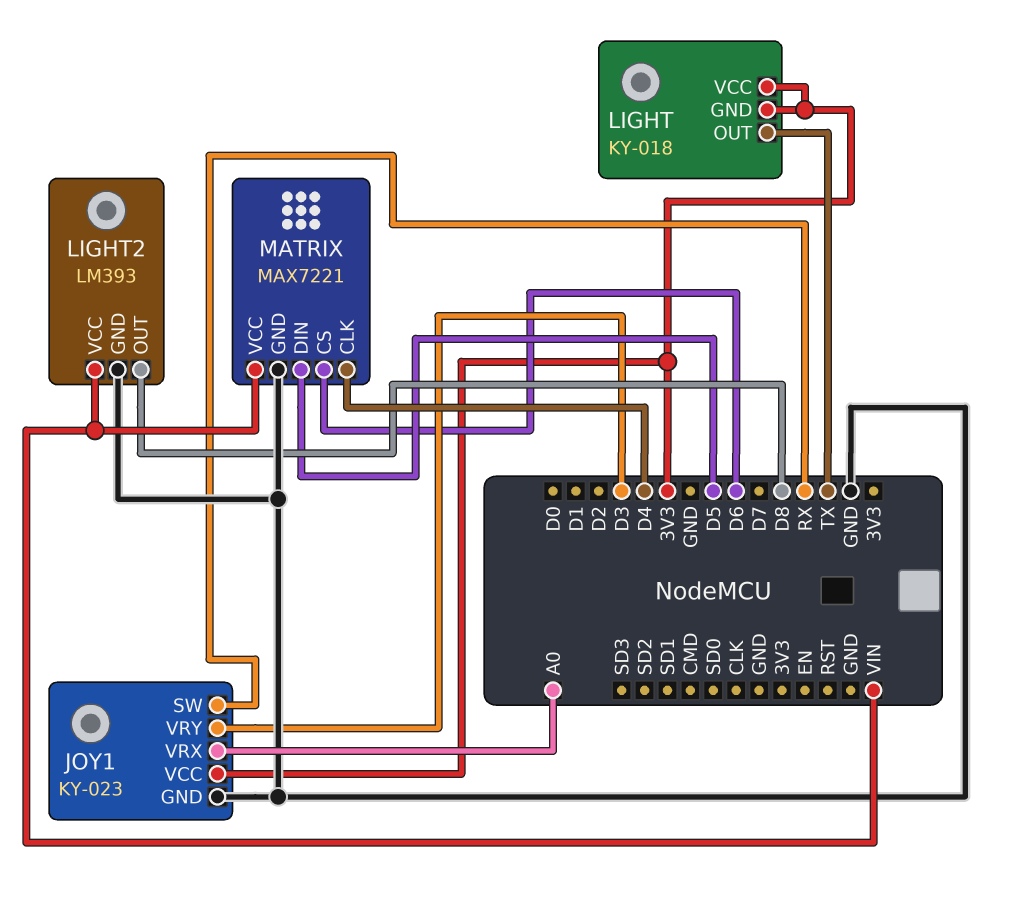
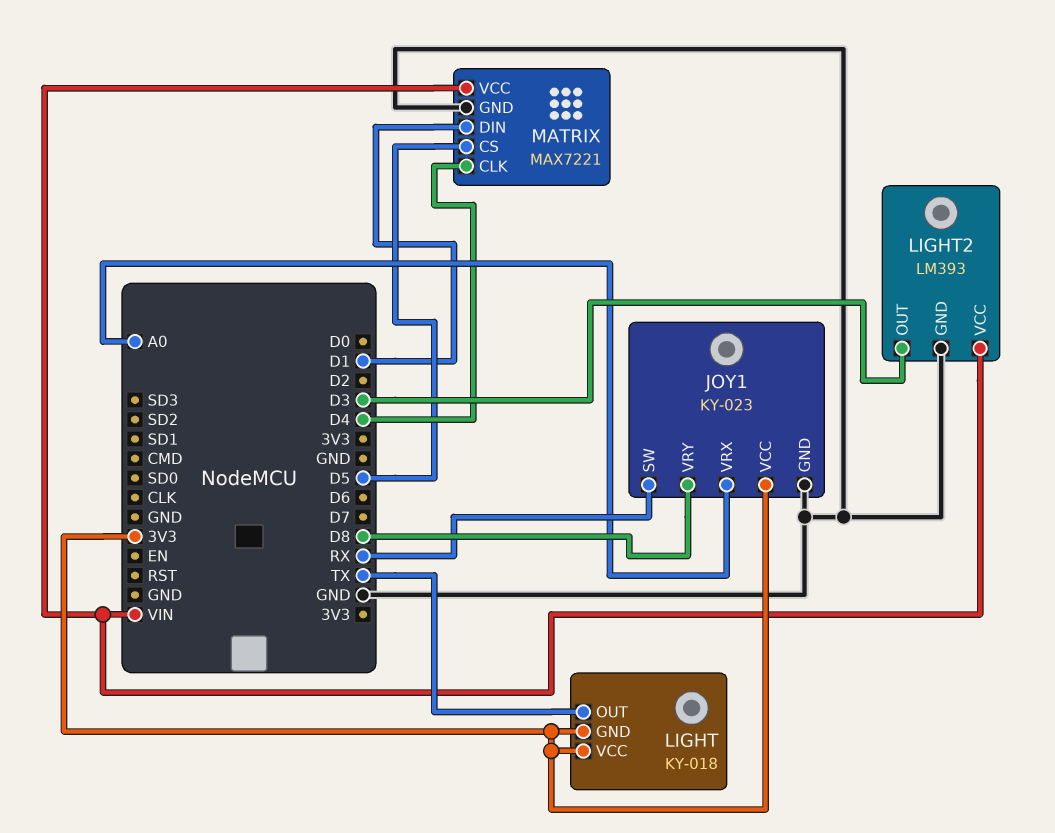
JOY1 pin VRY: D3 -> D8
LIGHT2 pin OUT: D8 -> D3
MATRIX pin CS: D6 -> D5
MATRIX pin DIN: D5 -> D1

